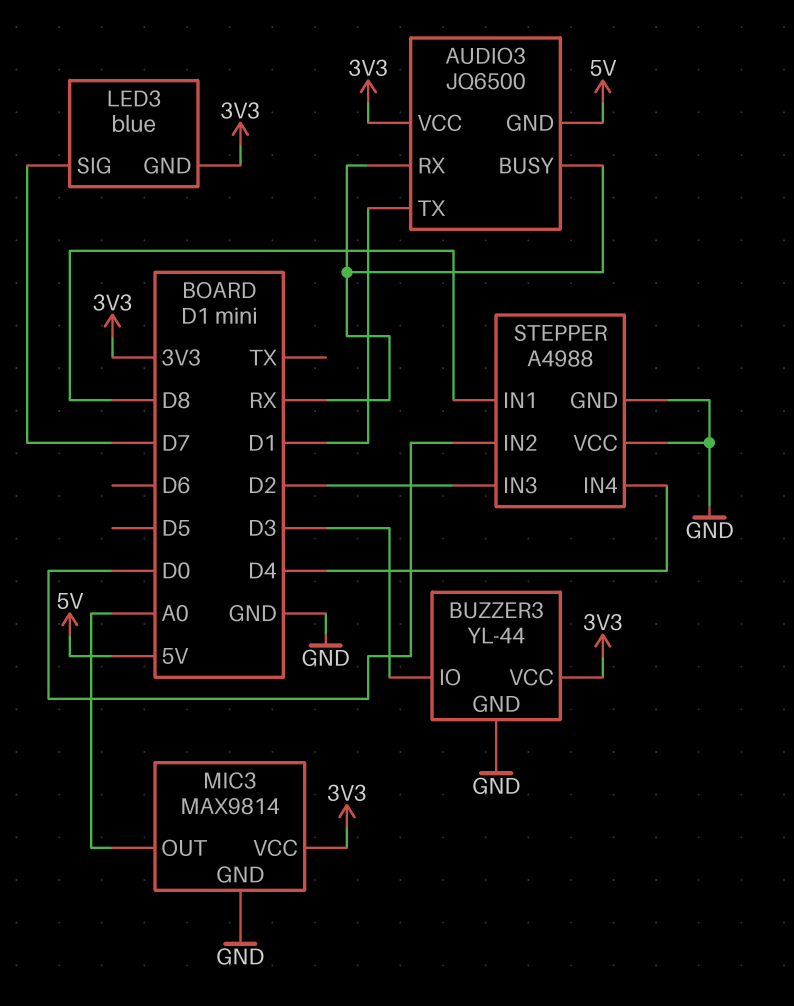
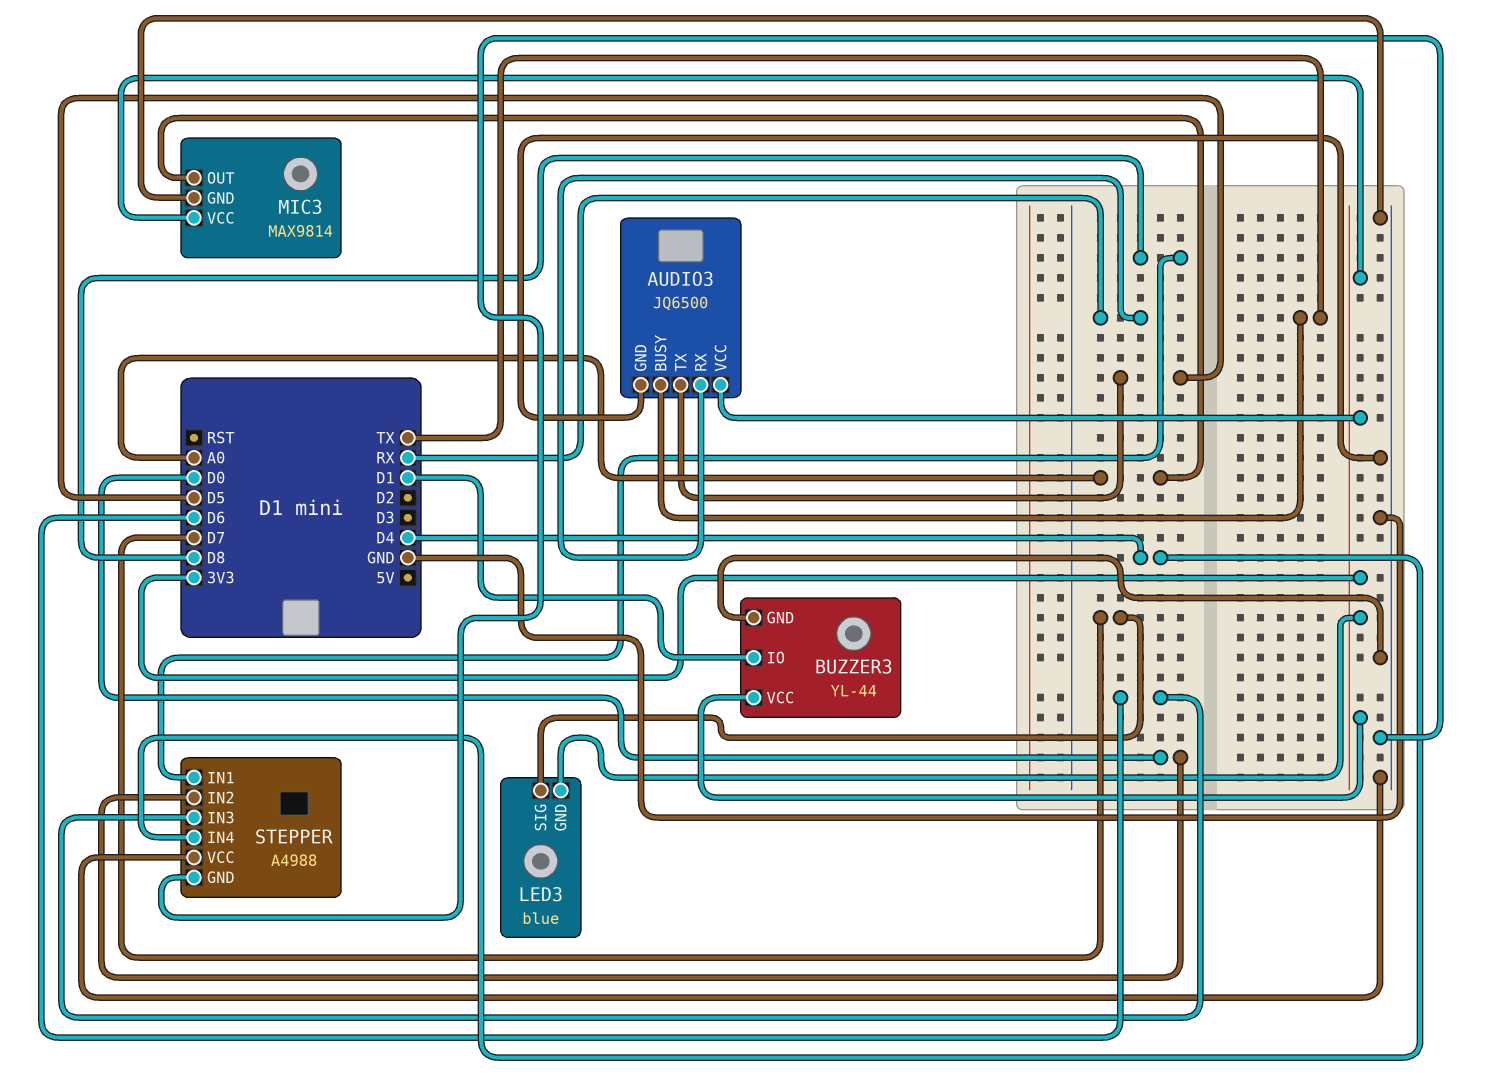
AUDIO3 pin BUSY: RX -> TX
AUDIO3 pin GND: 5V -> GND
AUDIO3 pin TX: D1 -> D5
BUZZER3 pin IO: D3 -> D1
STEPPER pin IN3: D2 -> D6

